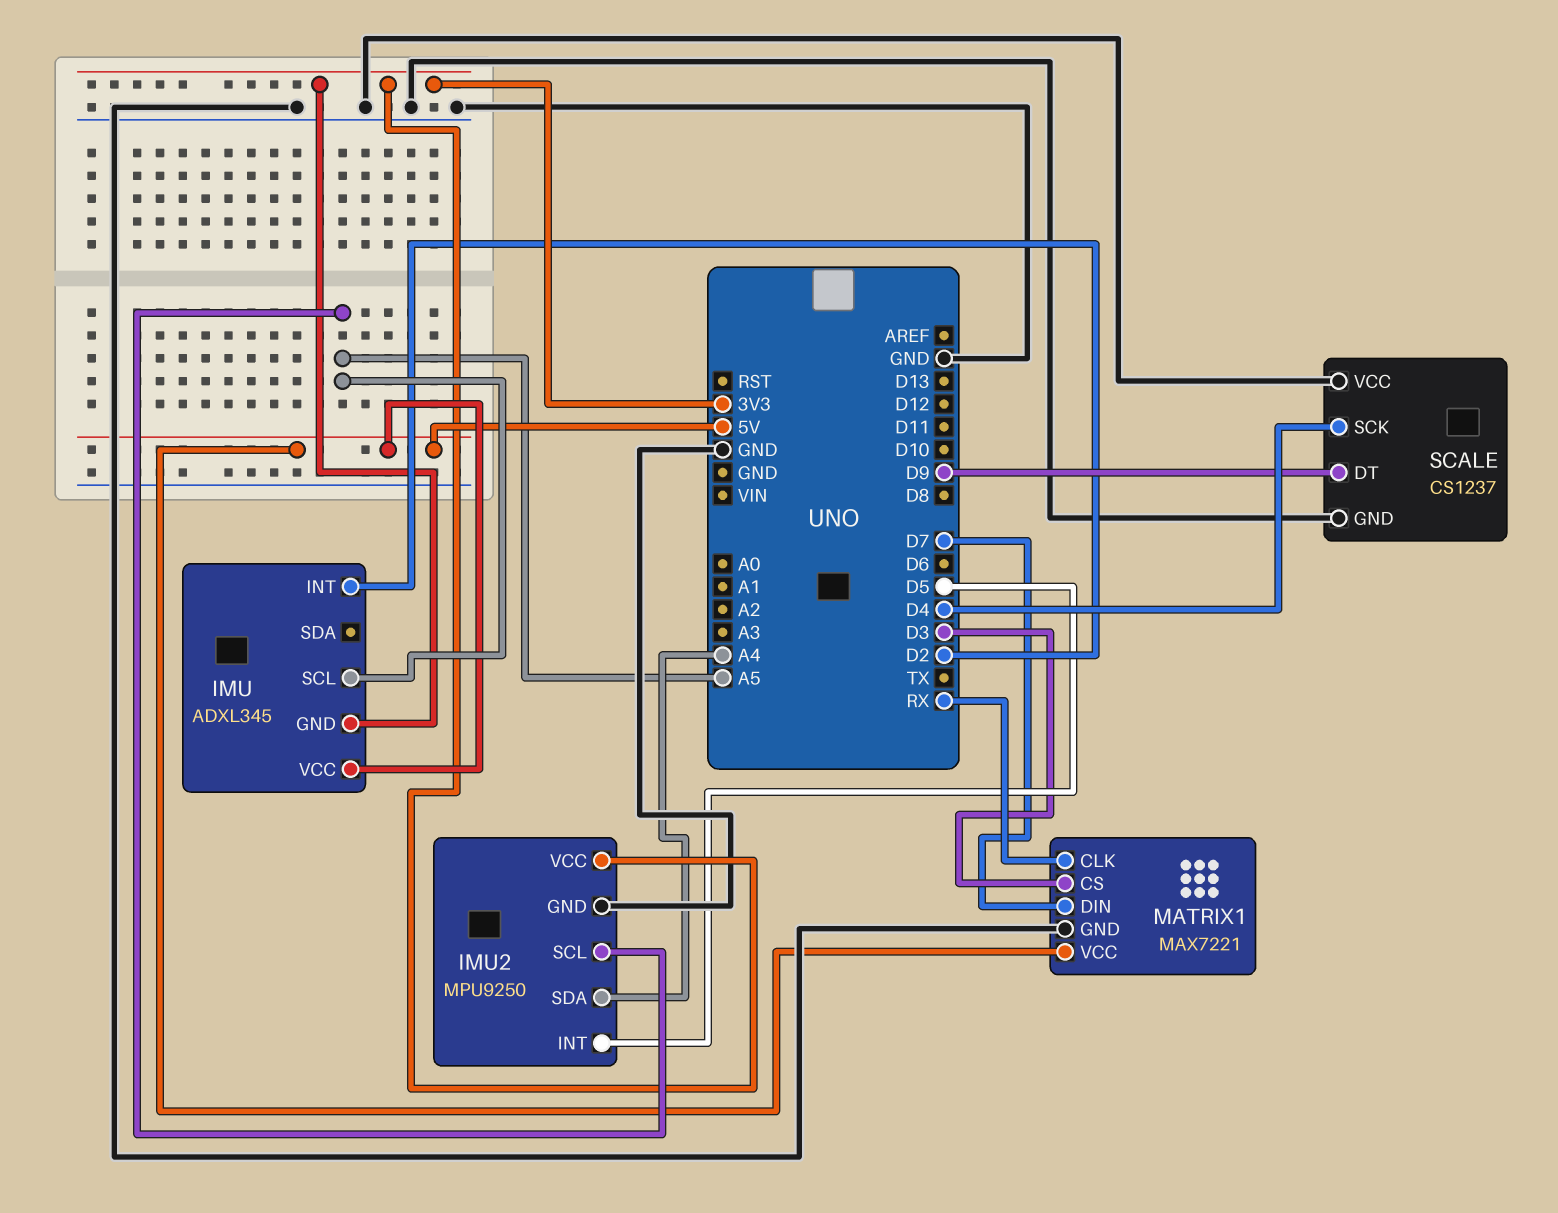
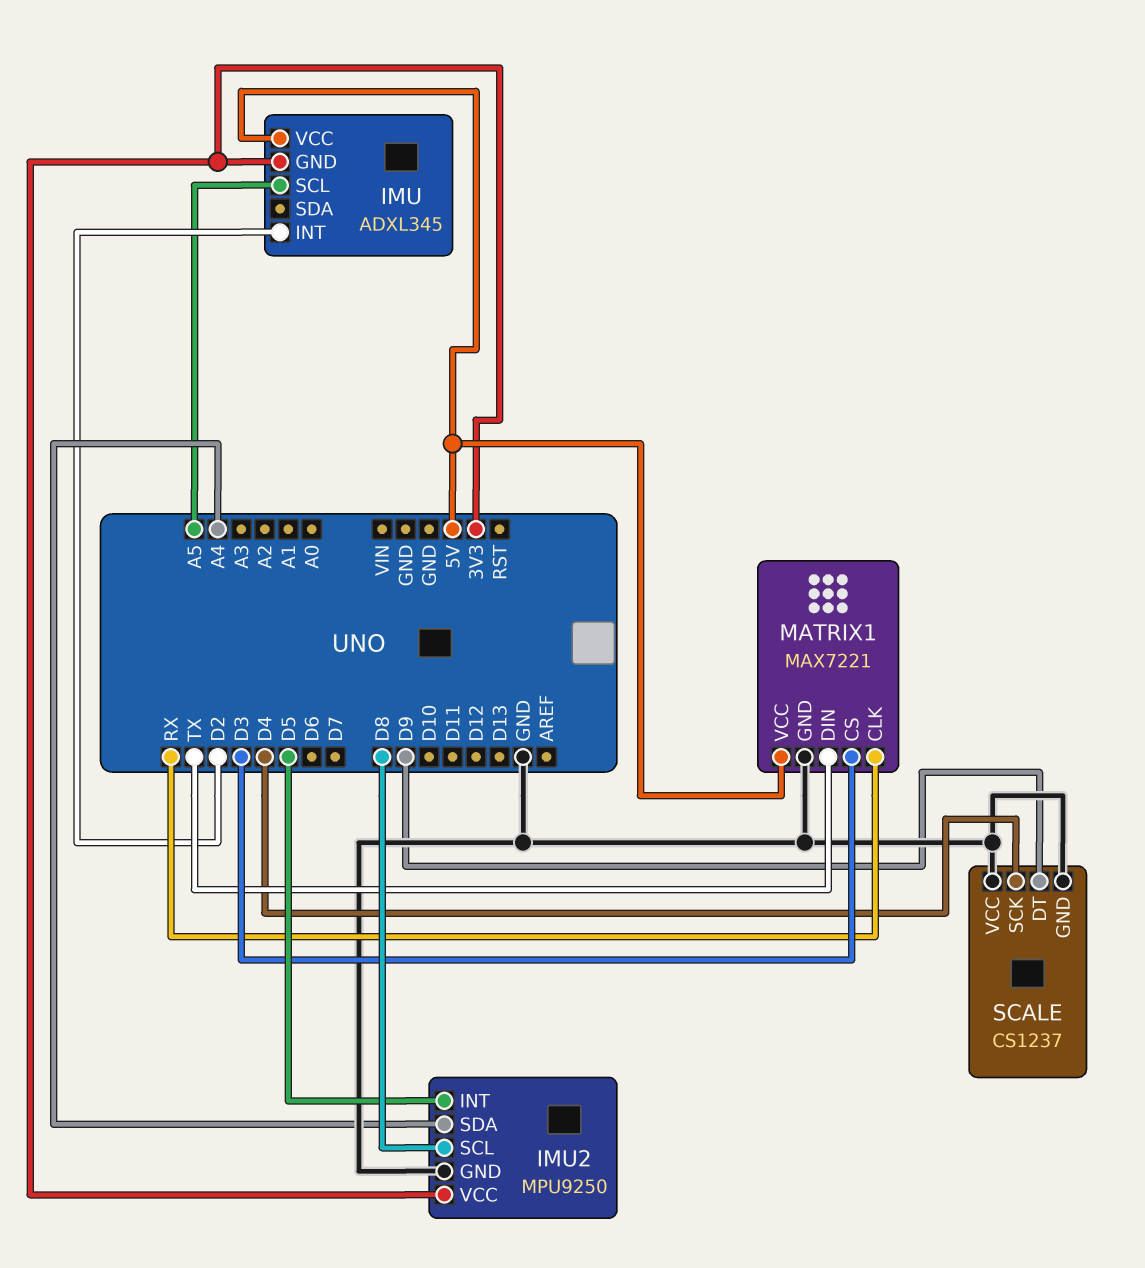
IMU2 pin SCL: A5 -> D8
MATRIX1 pin DIN: D7 -> TX

